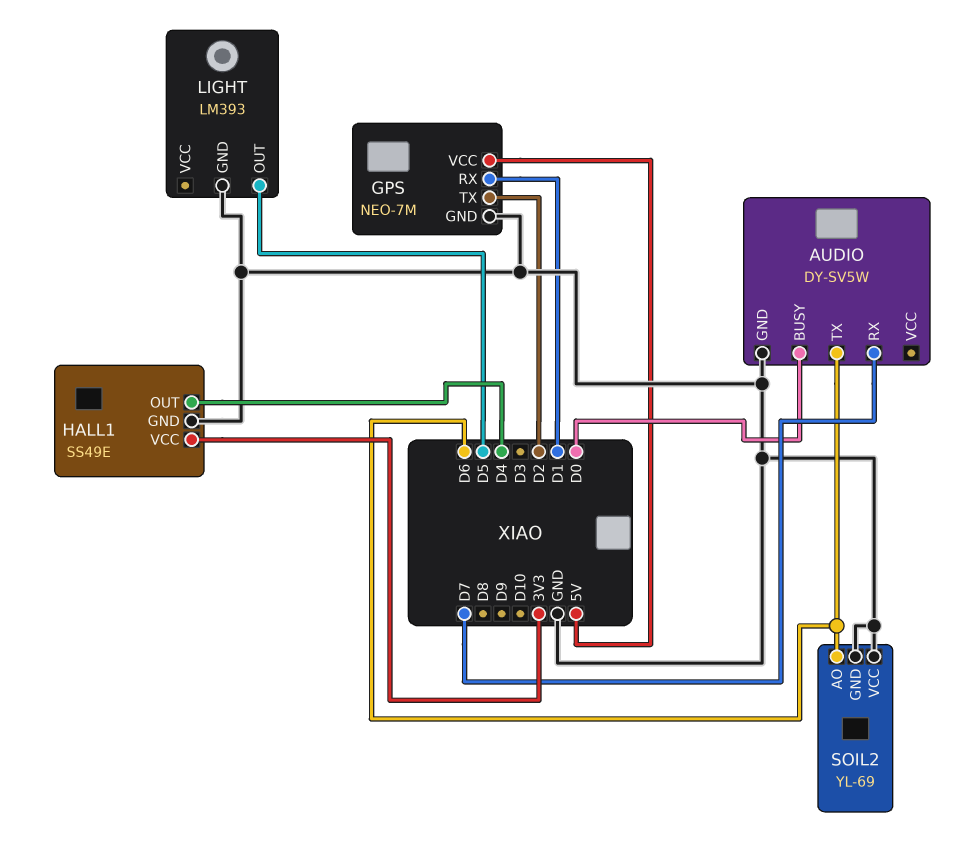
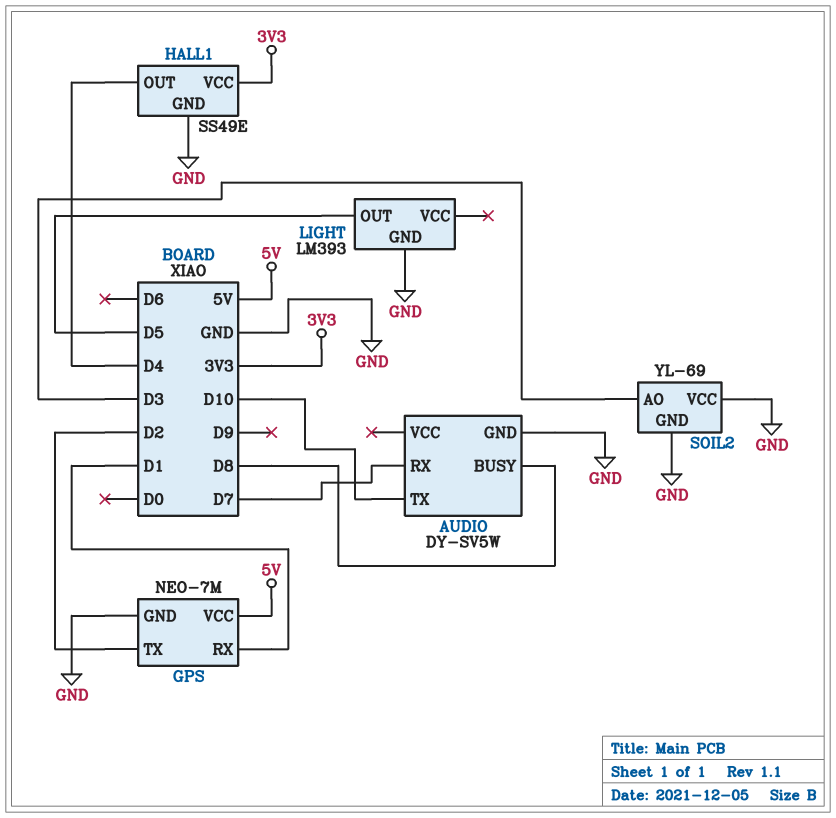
AUDIO pin BUSY: D0 -> D8
AUDIO pin TX: D6 -> D10
SOIL2 pin AO: D6 -> D3

